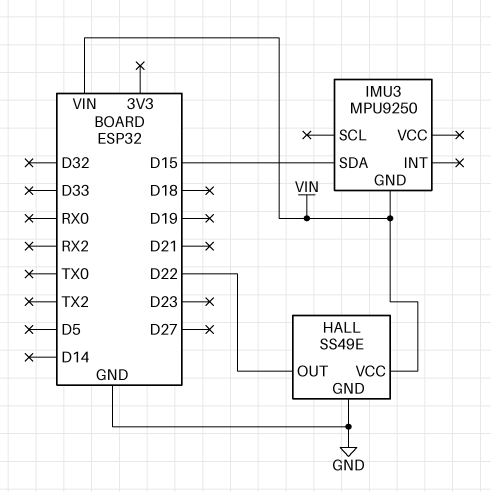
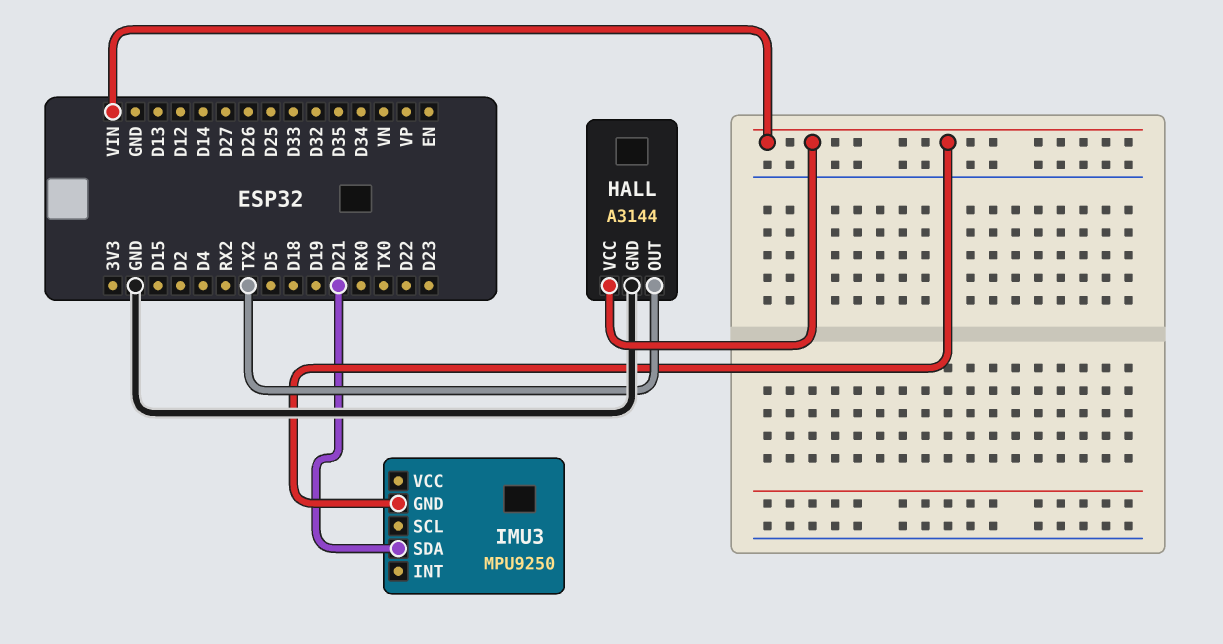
HALL: SS49E -> A3144
HALL pin OUT: D22 -> TX2
IMU3 pin SDA: D15 -> D21

